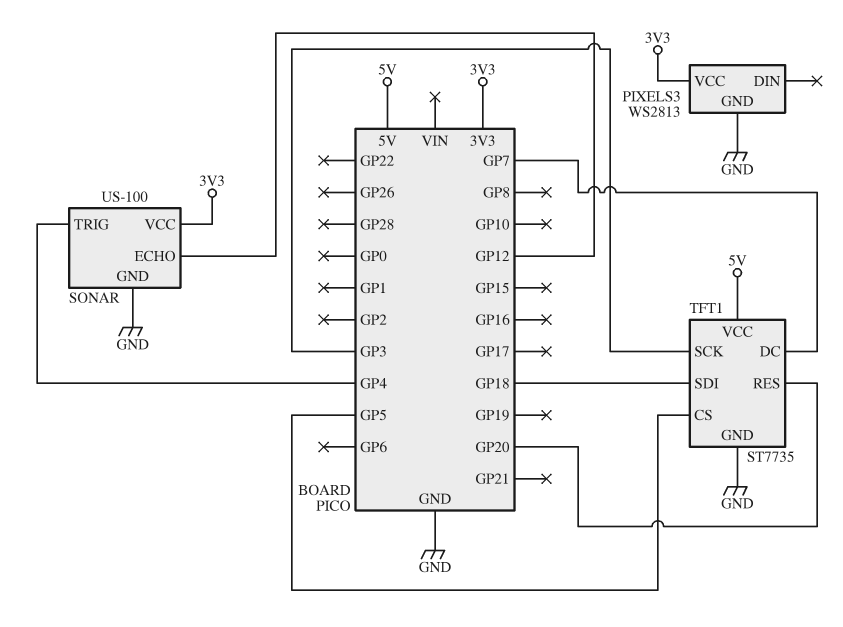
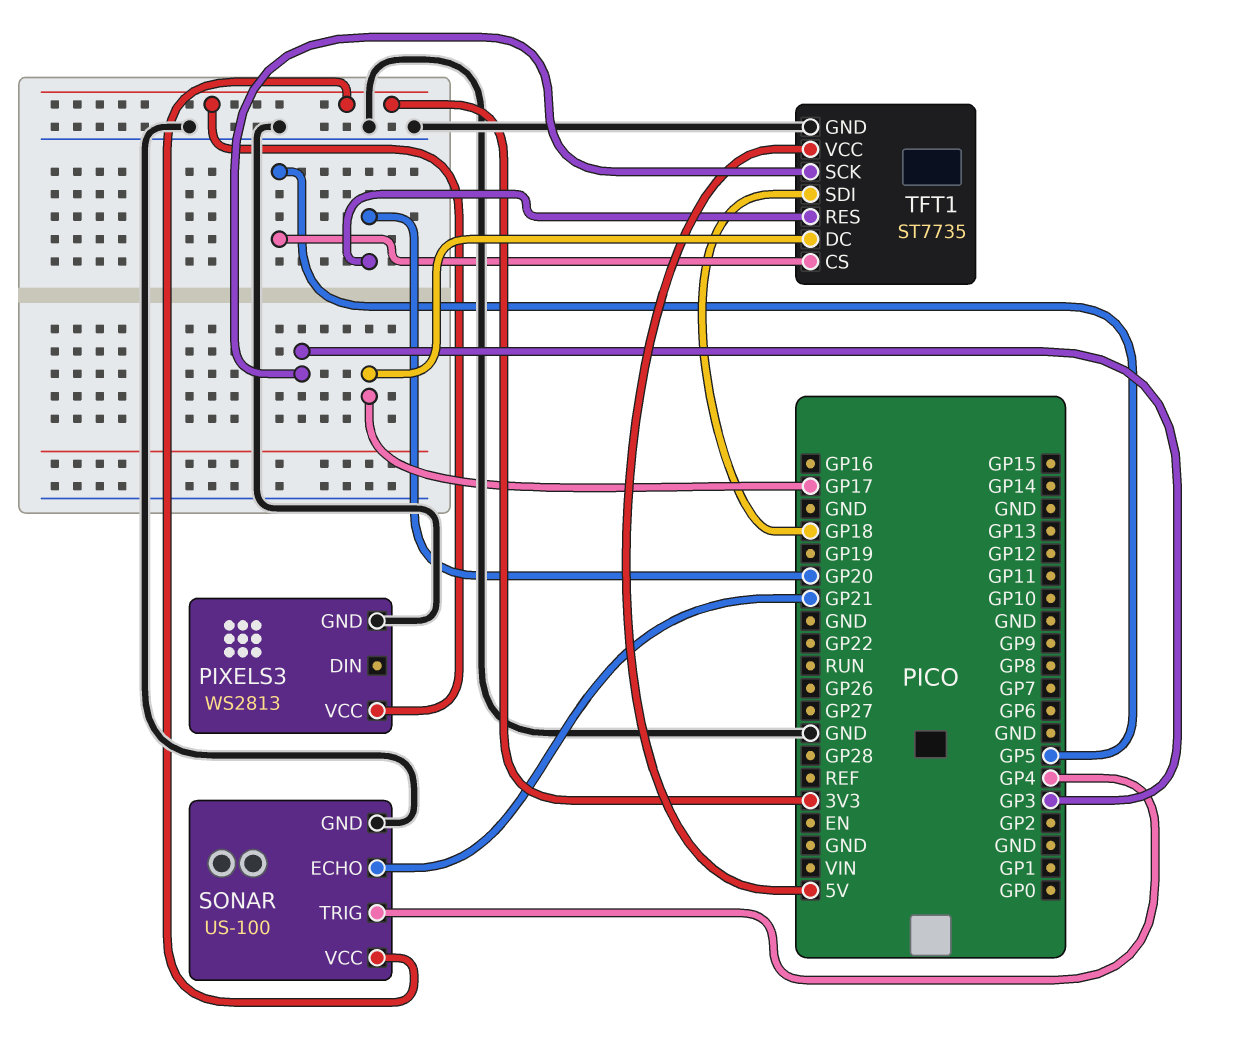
SONAR pin ECHO: GP12 -> GP21
TFT1 pin DC: GP7 -> GP17

